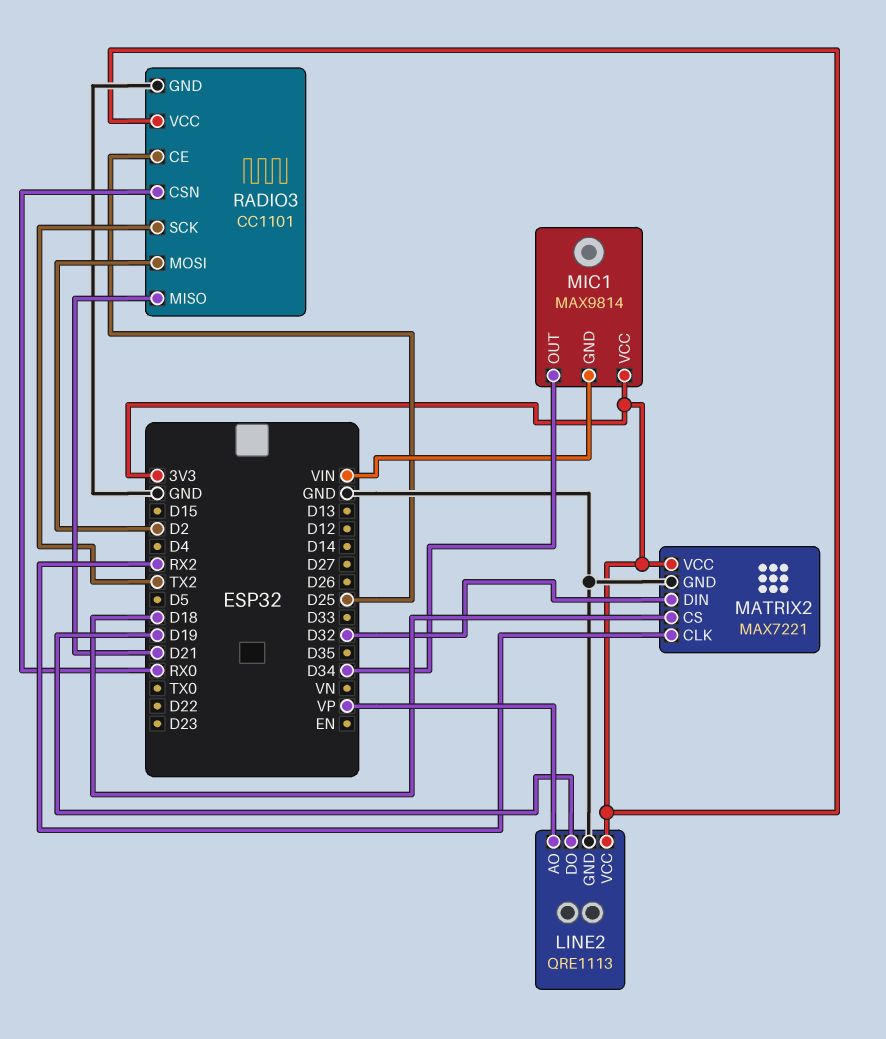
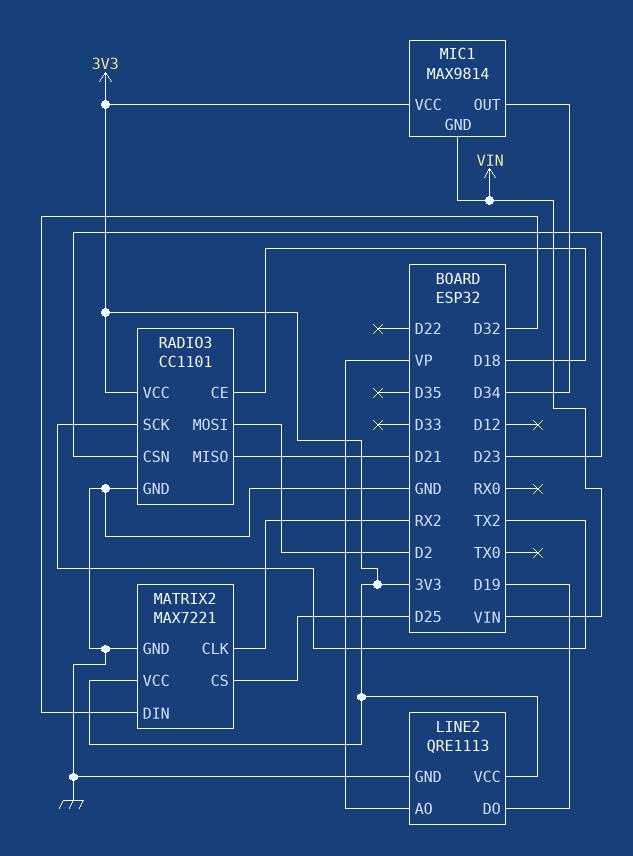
MATRIX2 pin CS: D18 -> D25
RADIO3 pin CE: D25 -> D18
RADIO3 pin CSN: RX0 -> D23

